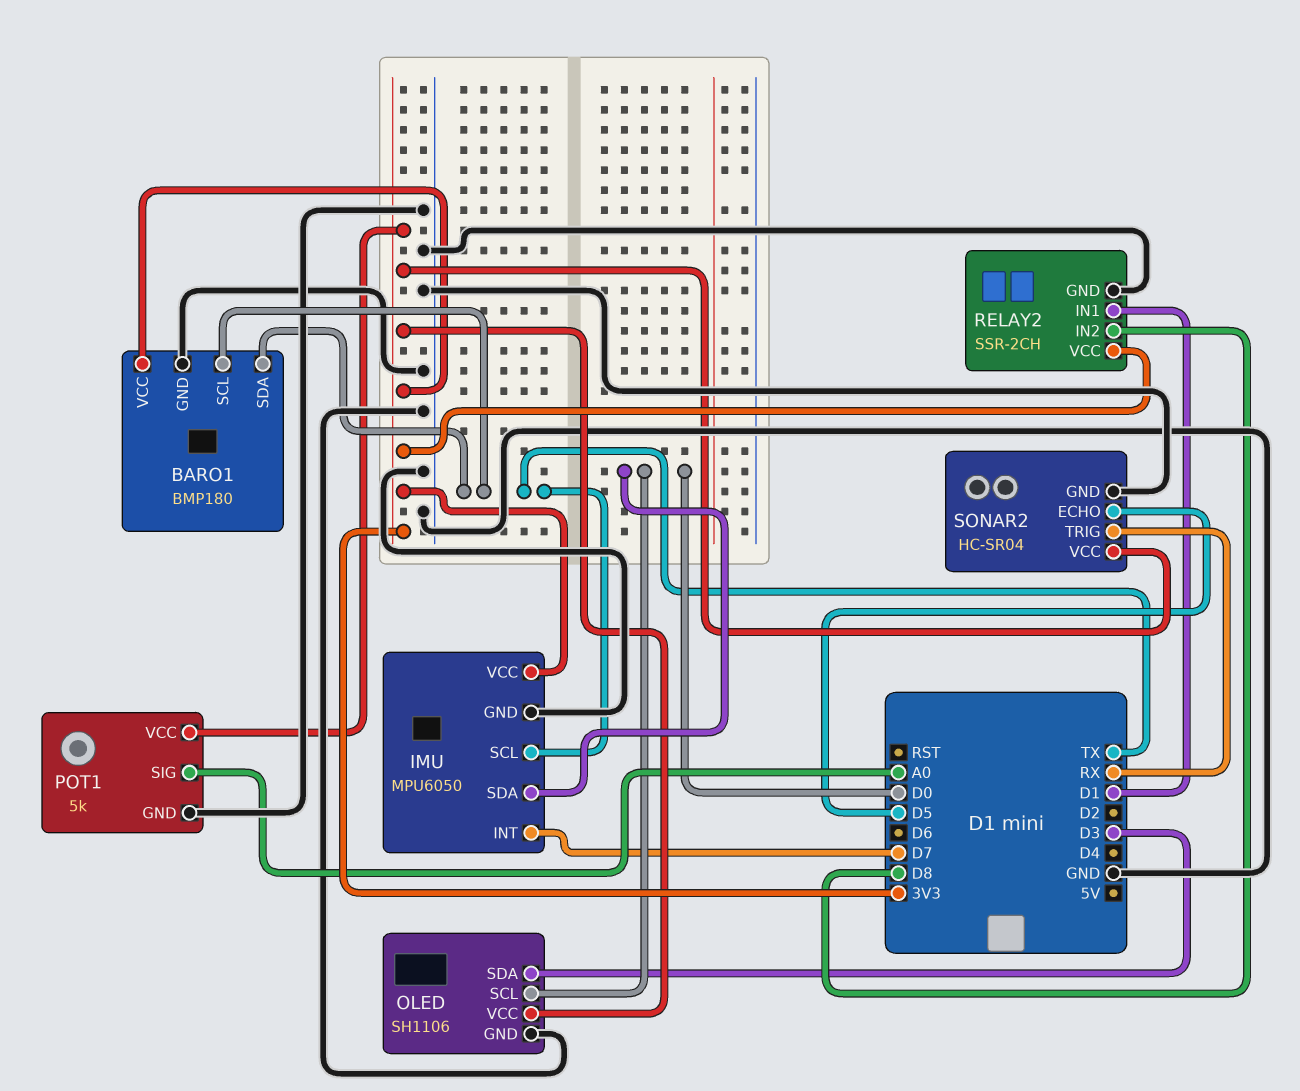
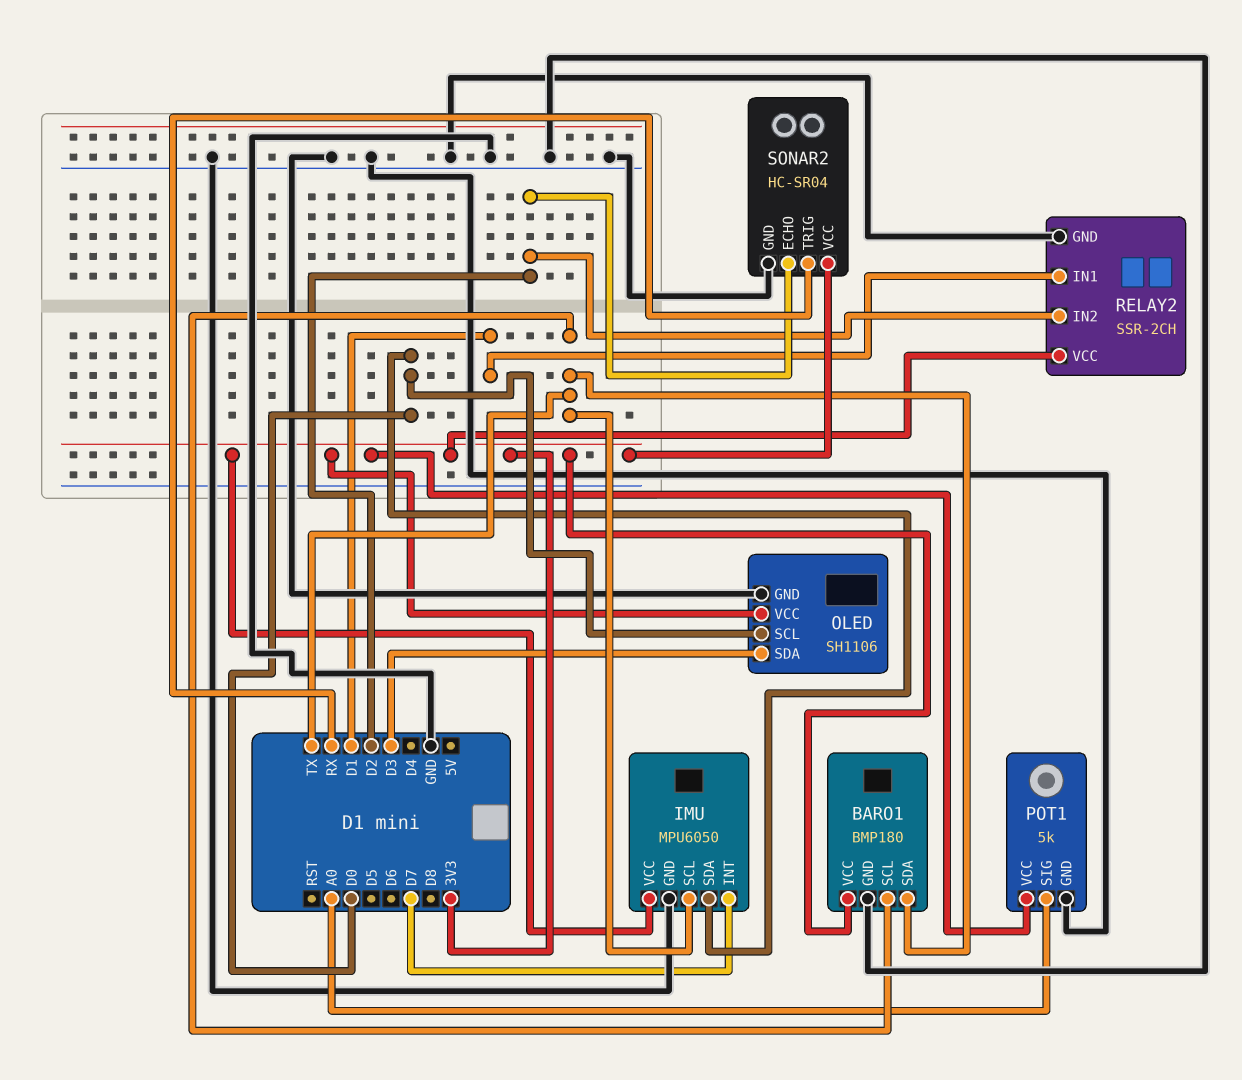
RELAY2 pin IN2: D8 -> D2
SONAR2 pin ECHO: D5 -> D2

